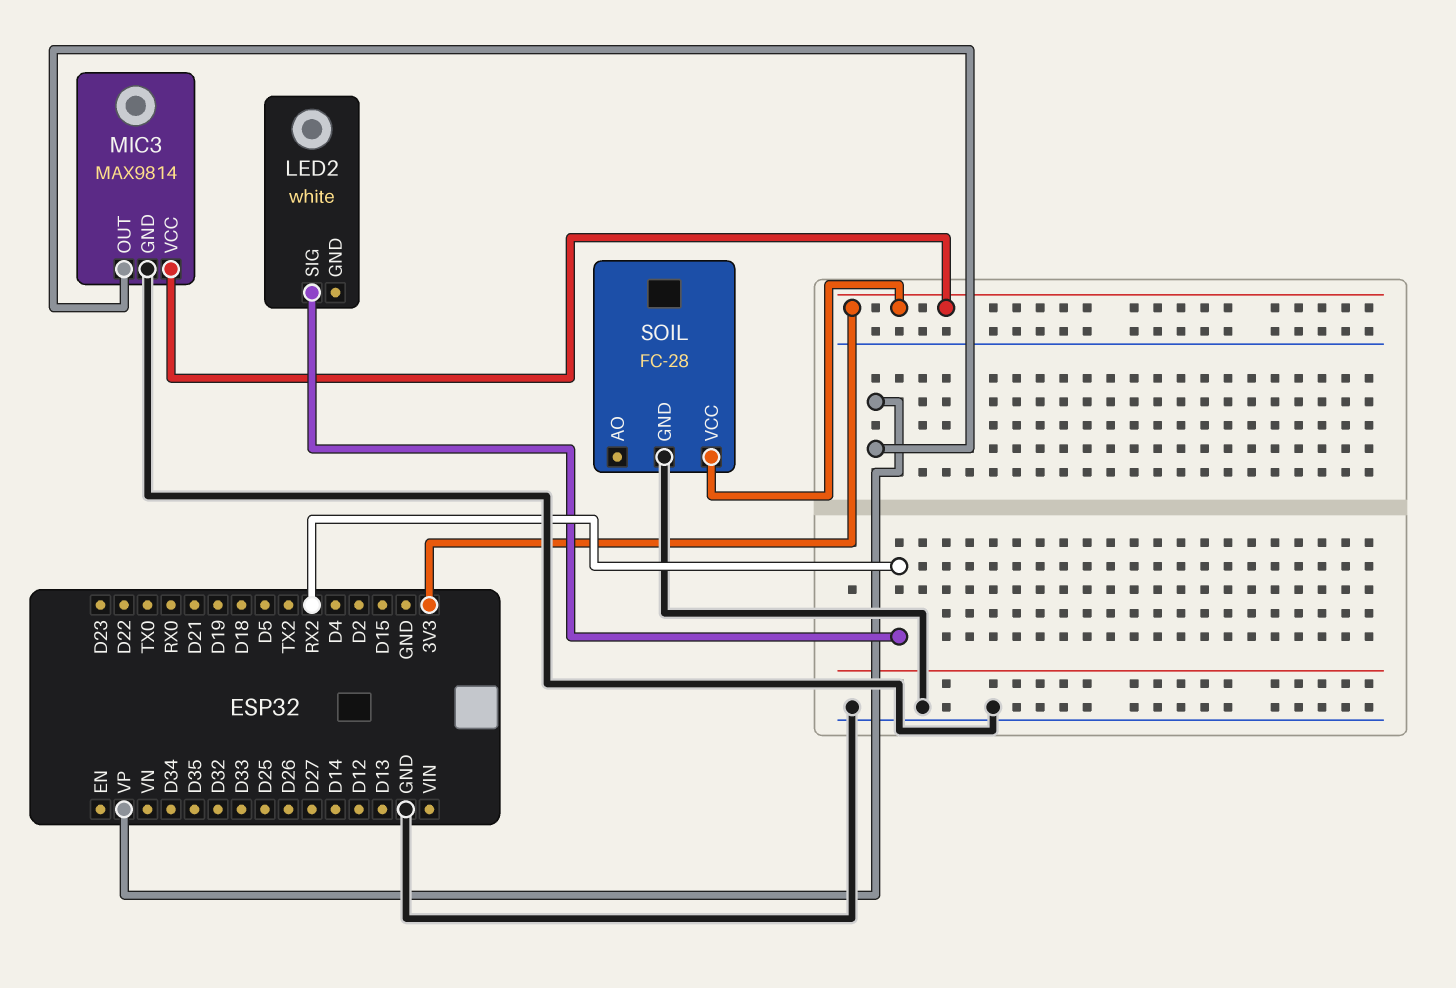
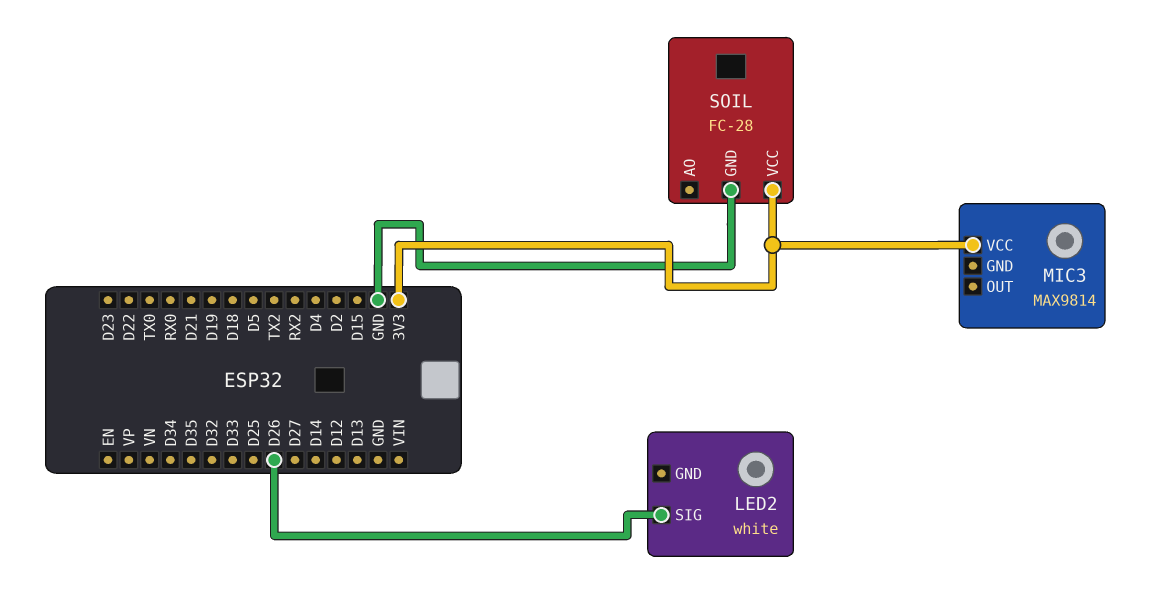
LED2 pin SIG: RX2 -> D26
MIC3 pin GND: GND -> none
MIC3 pin OUT: VP -> none

